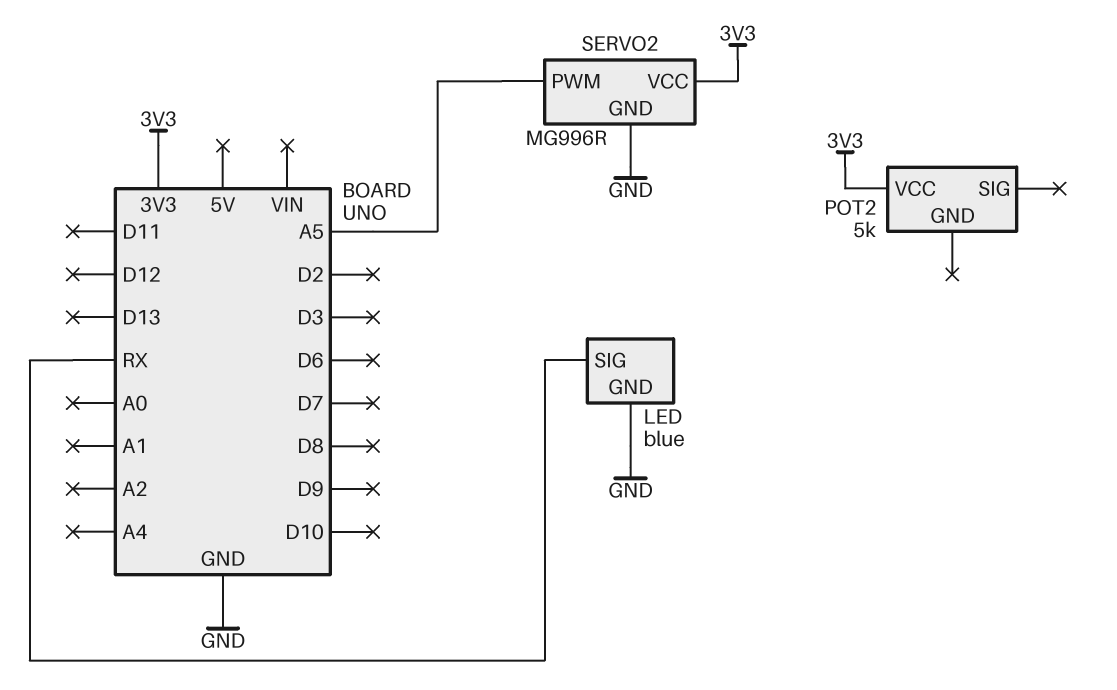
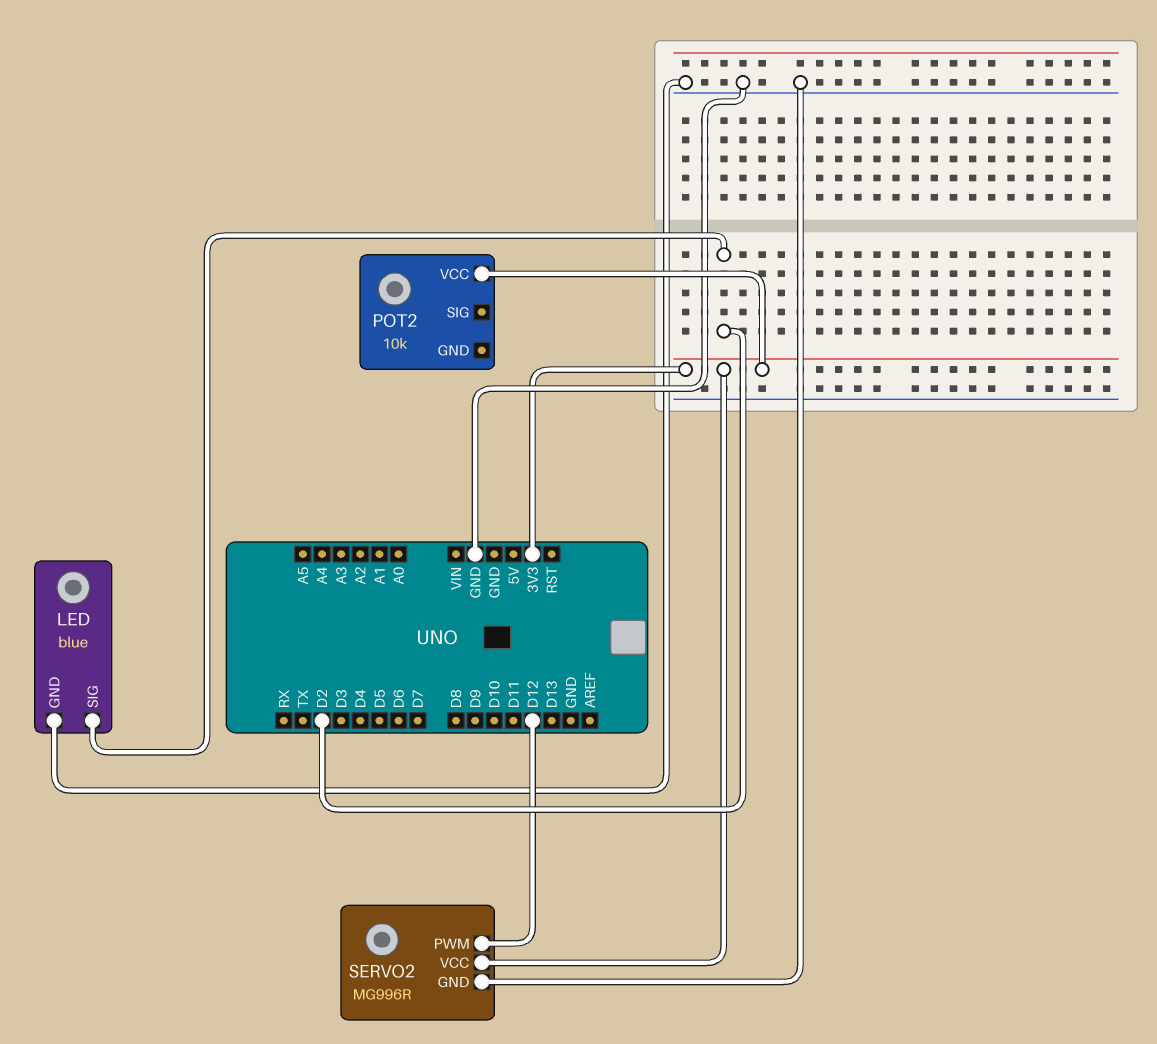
LED pin SIG: RX -> D2
POT2: 5k -> 10k
SERVO2 pin PWM: A5 -> D12

